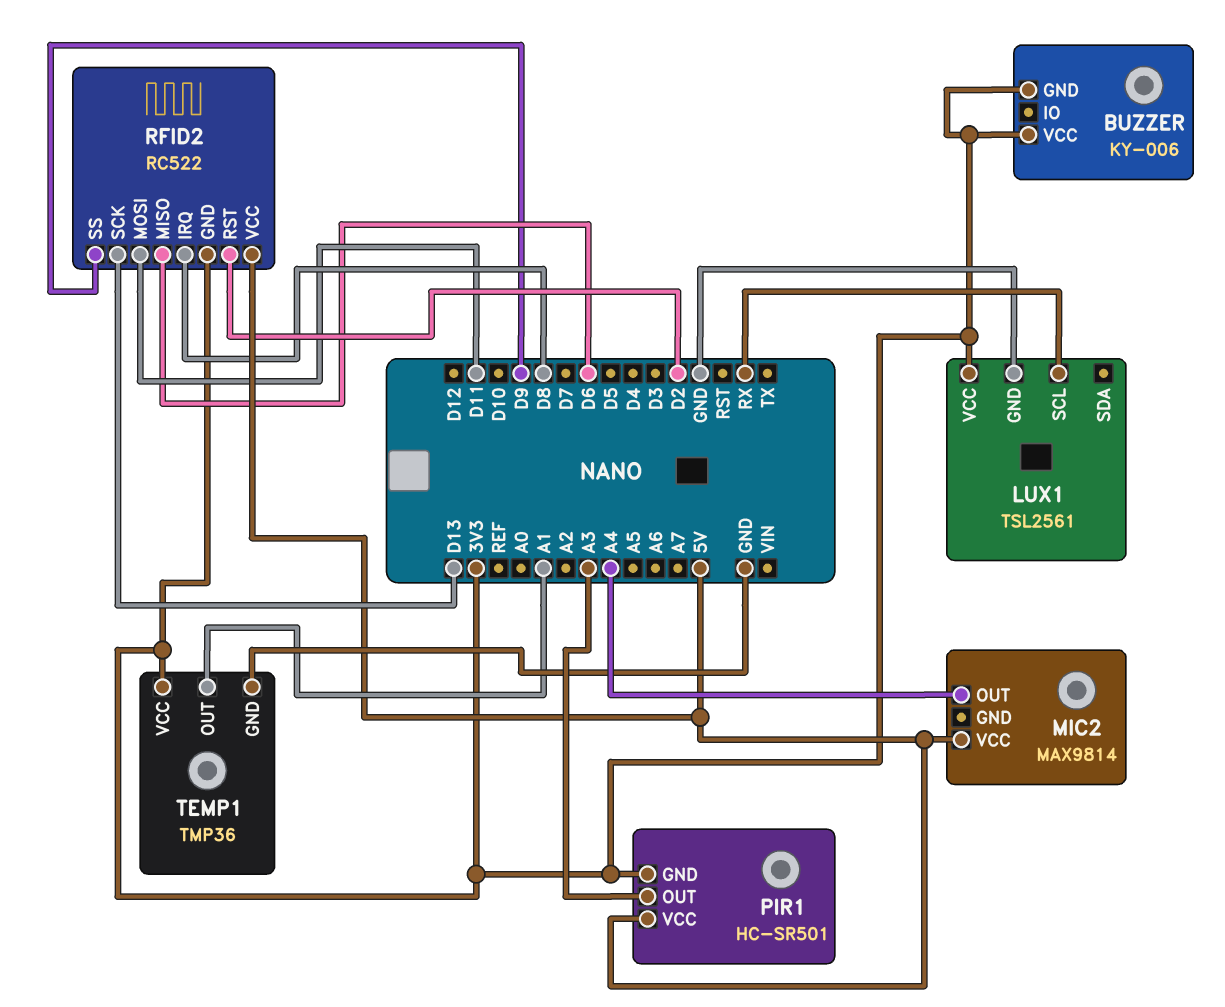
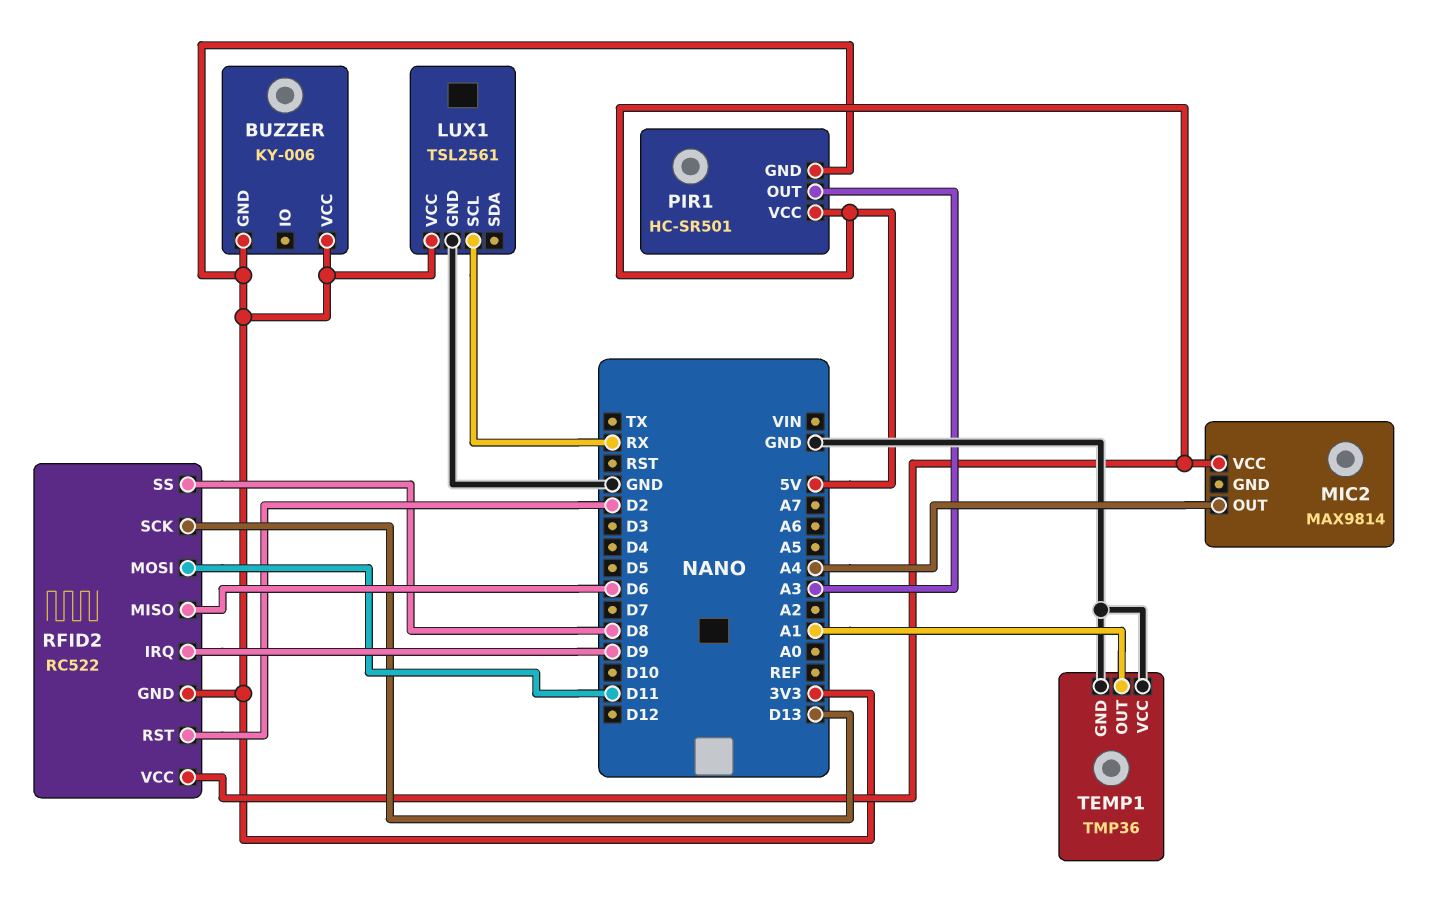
RFID2 pin IRQ: D8 -> D9
RFID2 pin SS: D9 -> D8
TEMP1 pin VCC: 3V3 -> GND

